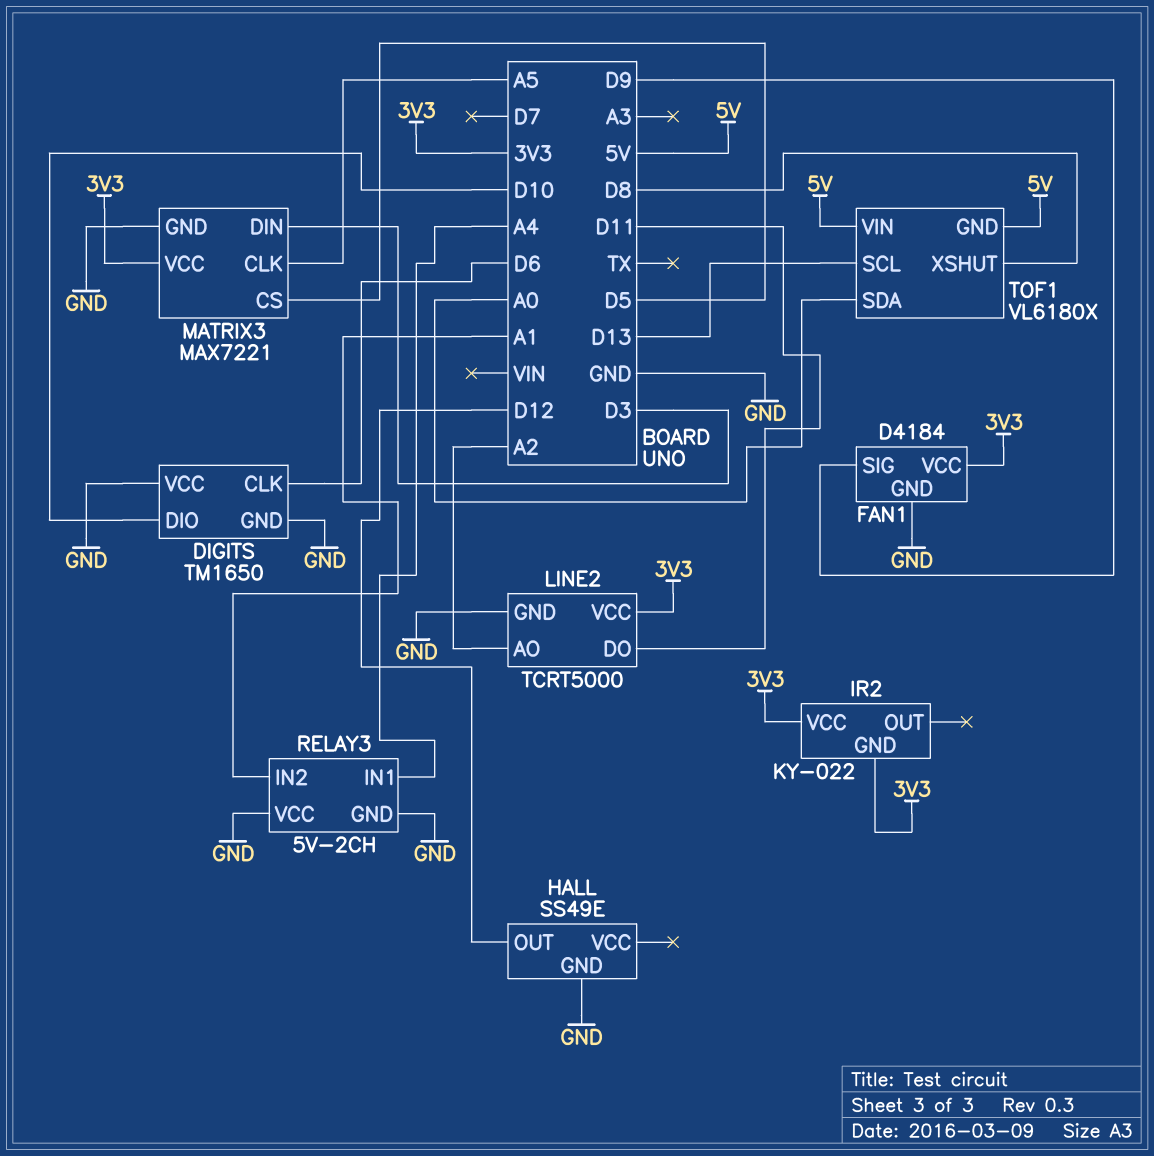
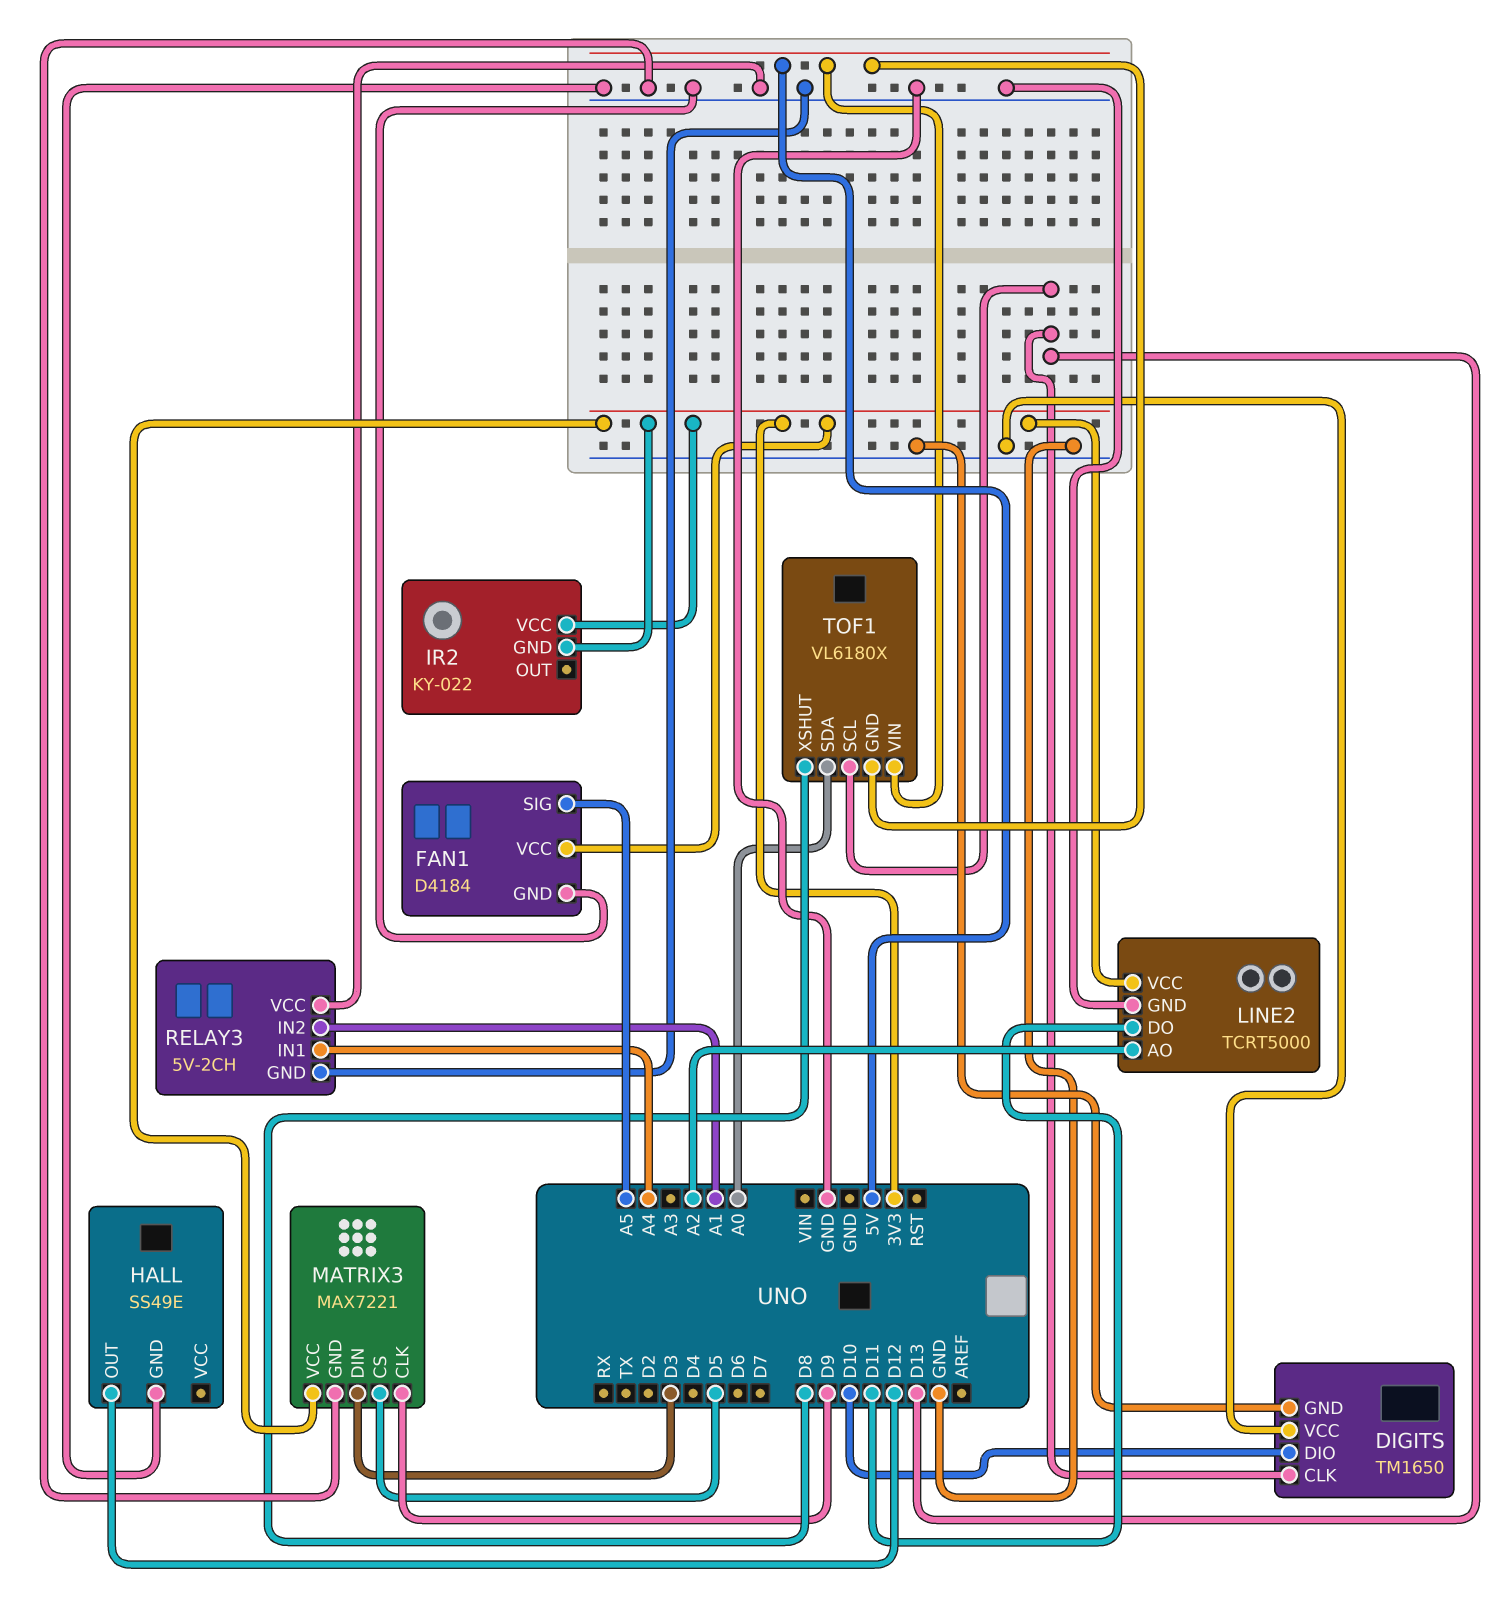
DIGITS pin CLK: D6 -> D13
FAN1 pin SIG: D9 -> A5
MATRIX3 pin CLK: A5 -> D9

